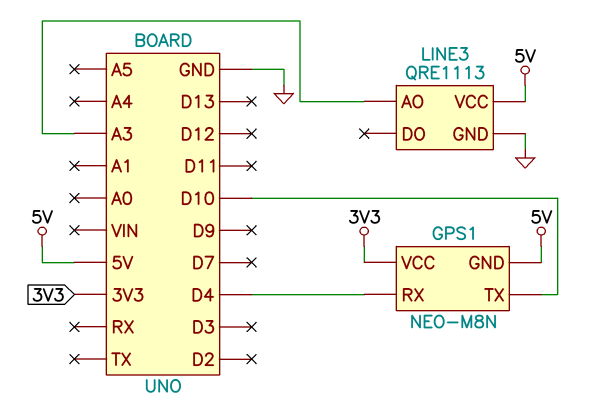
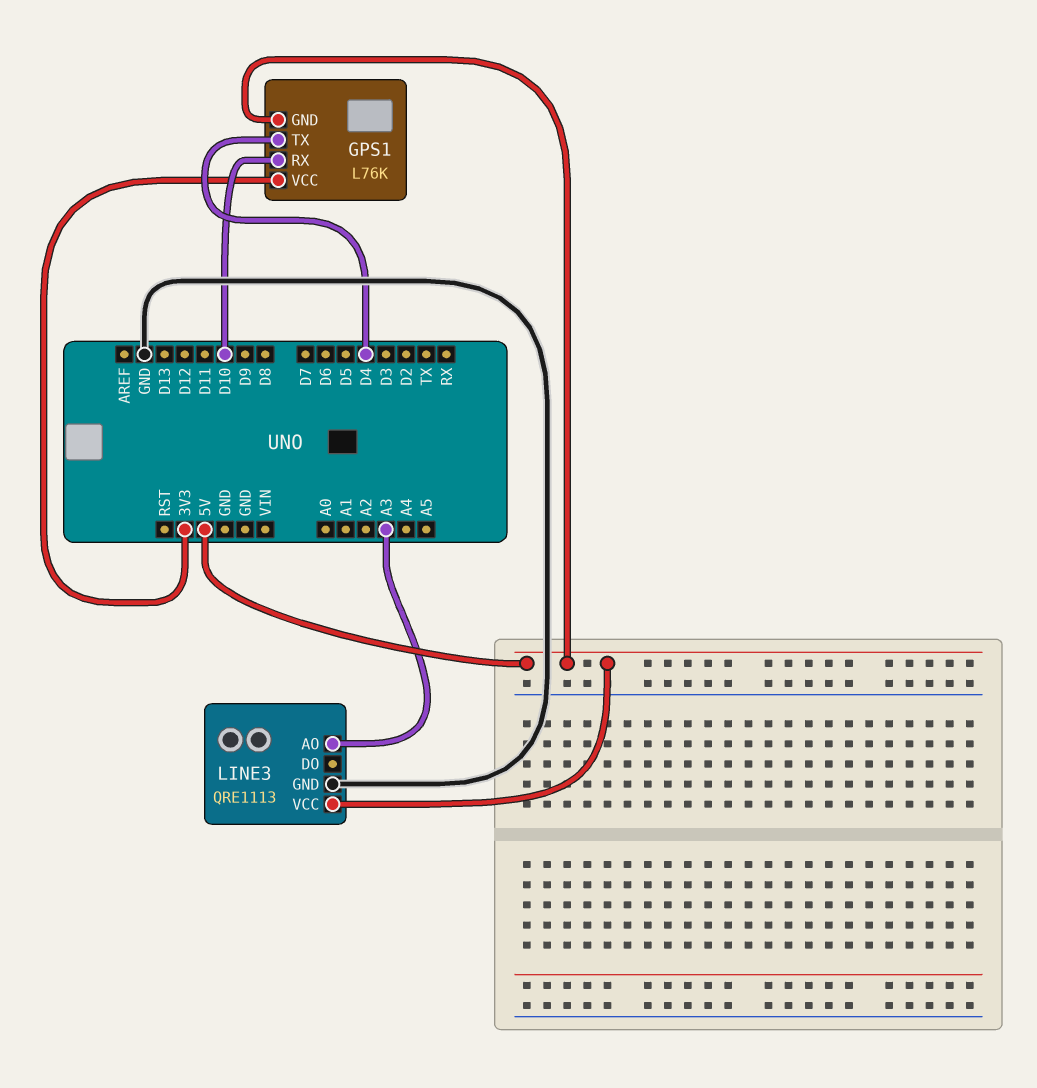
GPS1: NEO-M8N -> L76K
GPS1 pin RX: D4 -> D10
GPS1 pin TX: D10 -> D4

